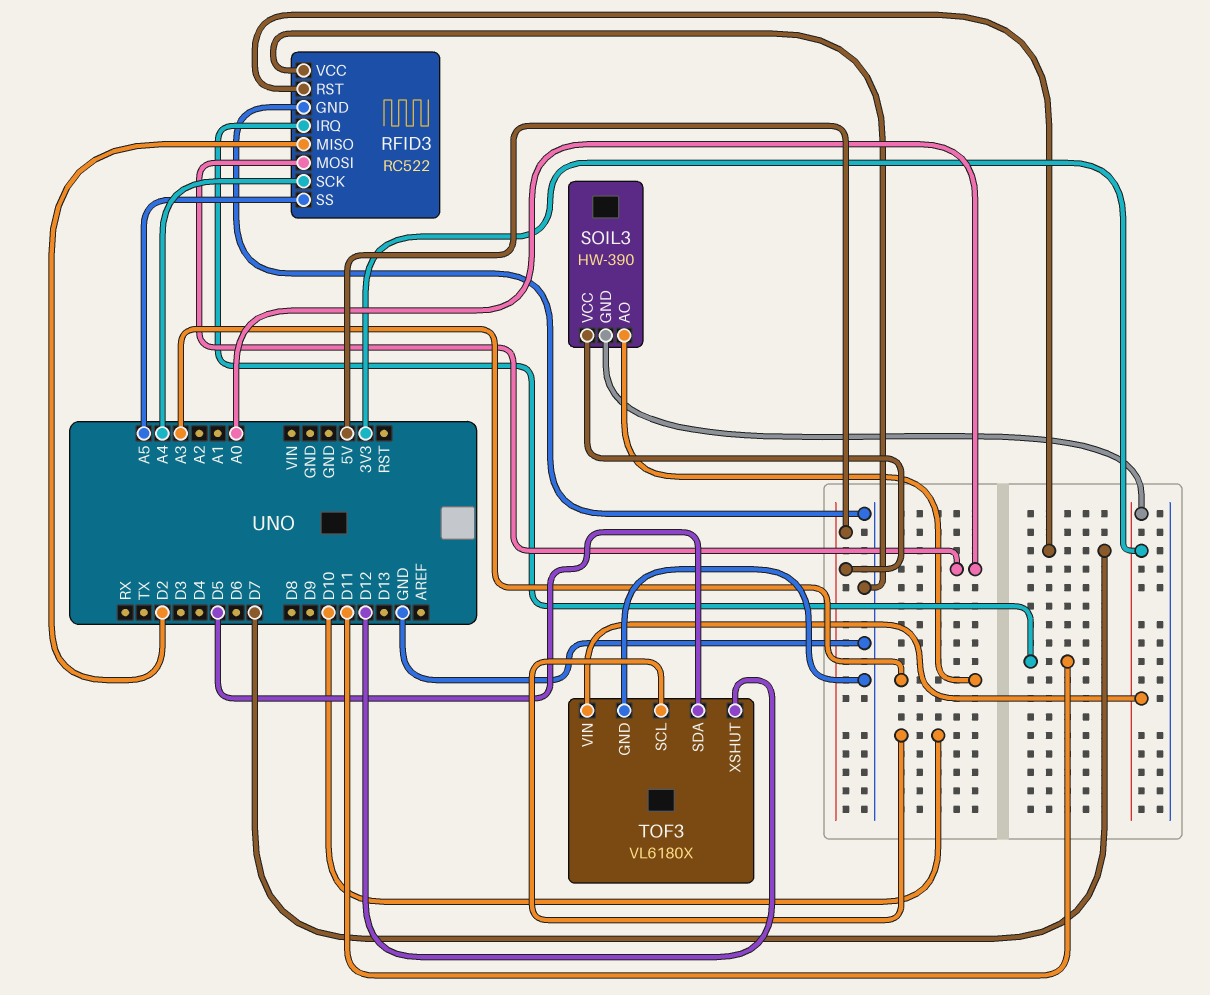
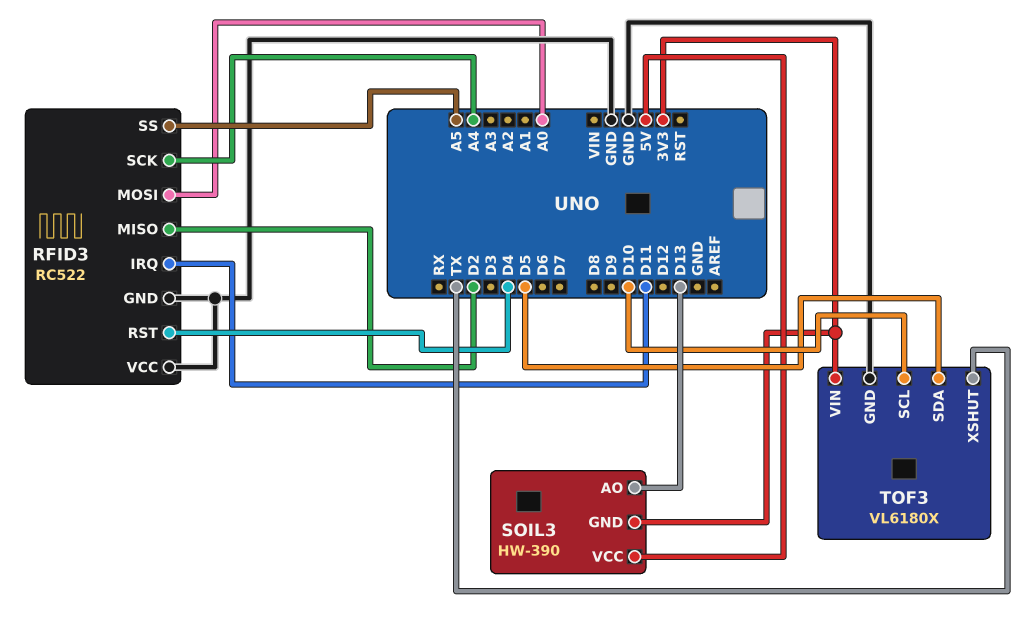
RFID3 pin RST: D7 -> D4
SOIL3 pin AO: A3 -> D13
TOF3 pin XSHUT: D12 -> TX

